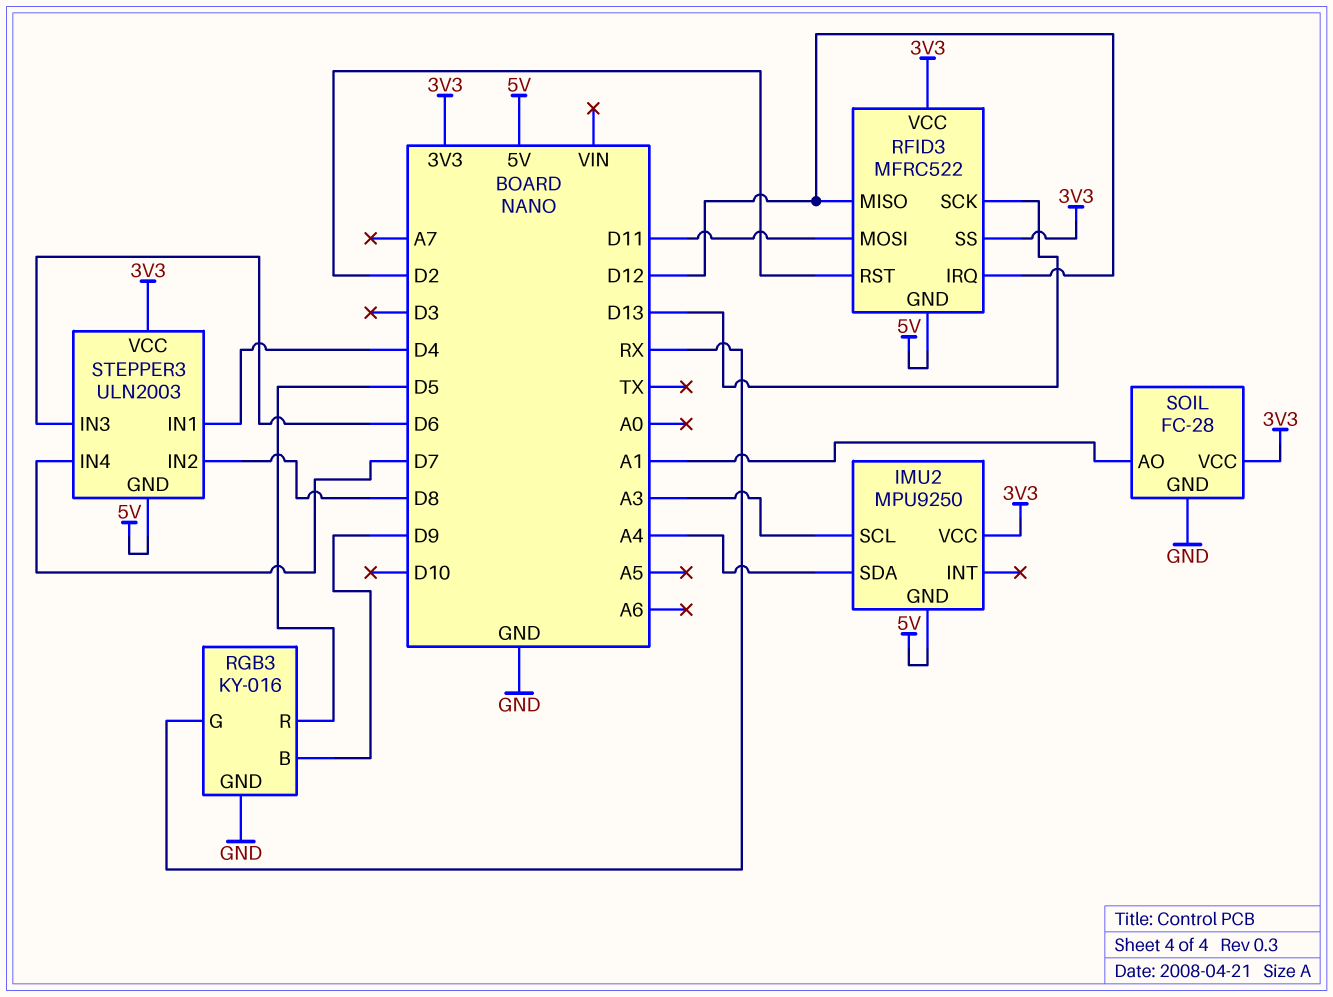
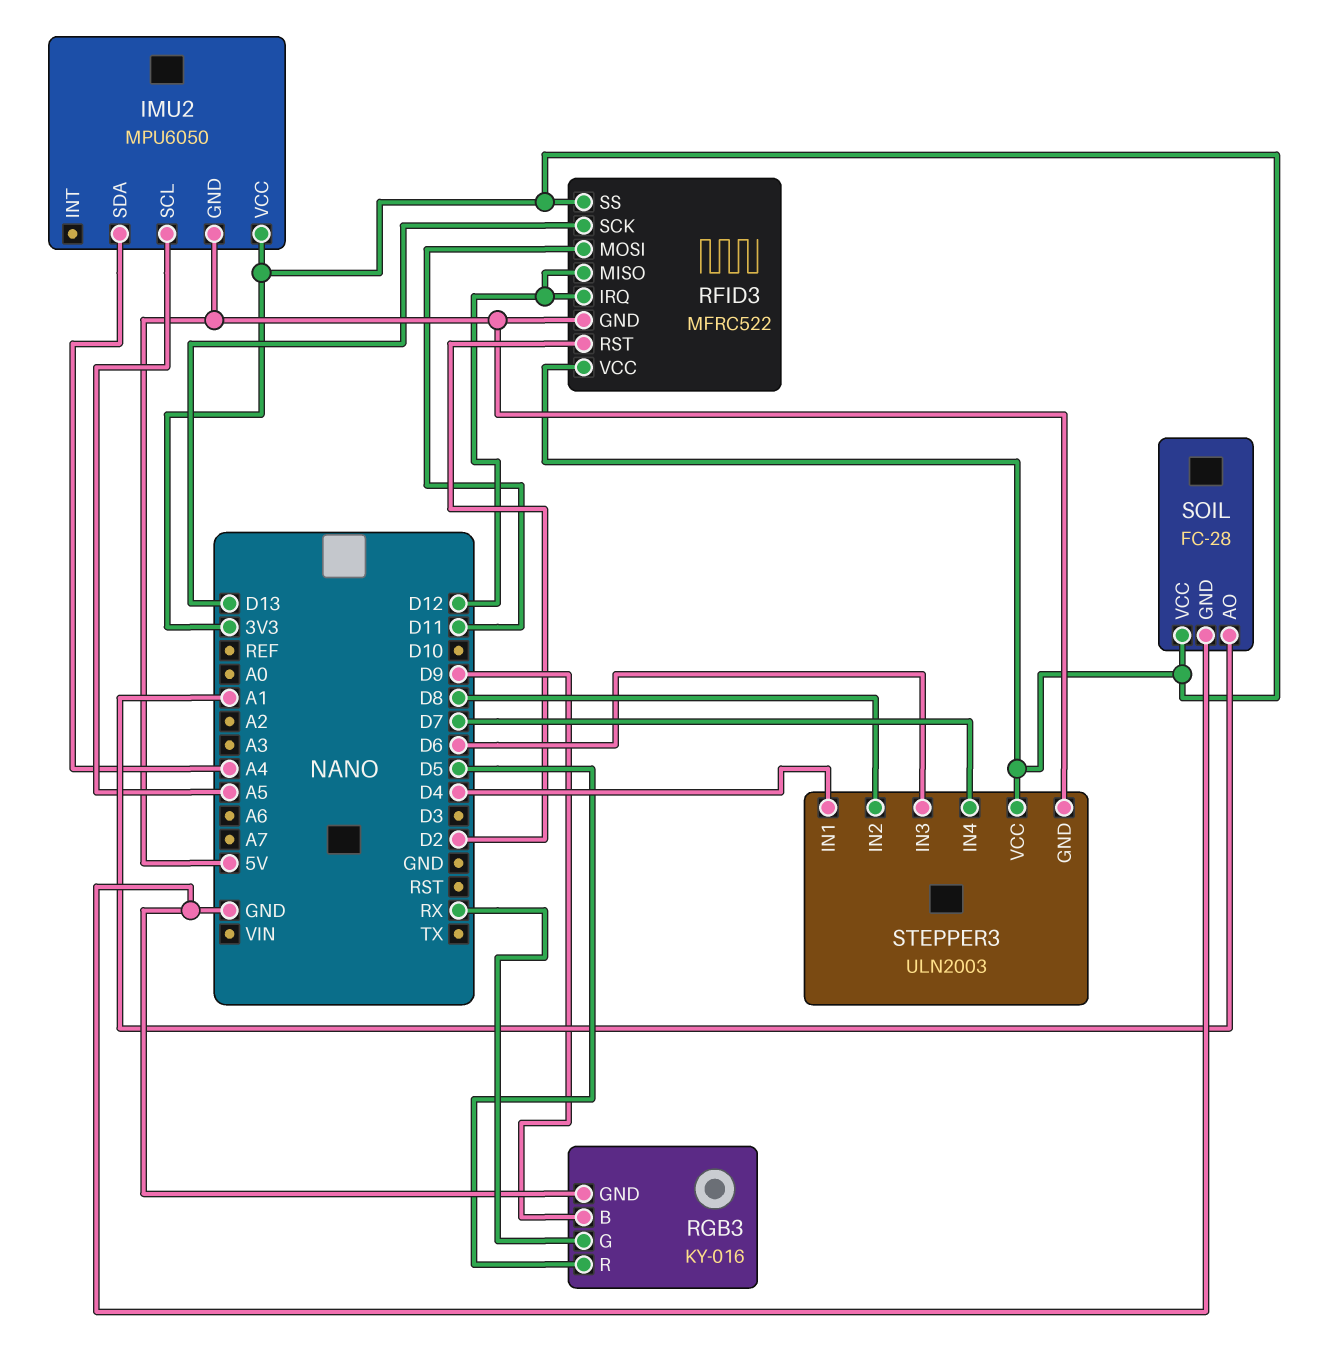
IMU2: MPU9250 -> MPU6050
IMU2 pin SCL: A3 -> A5

